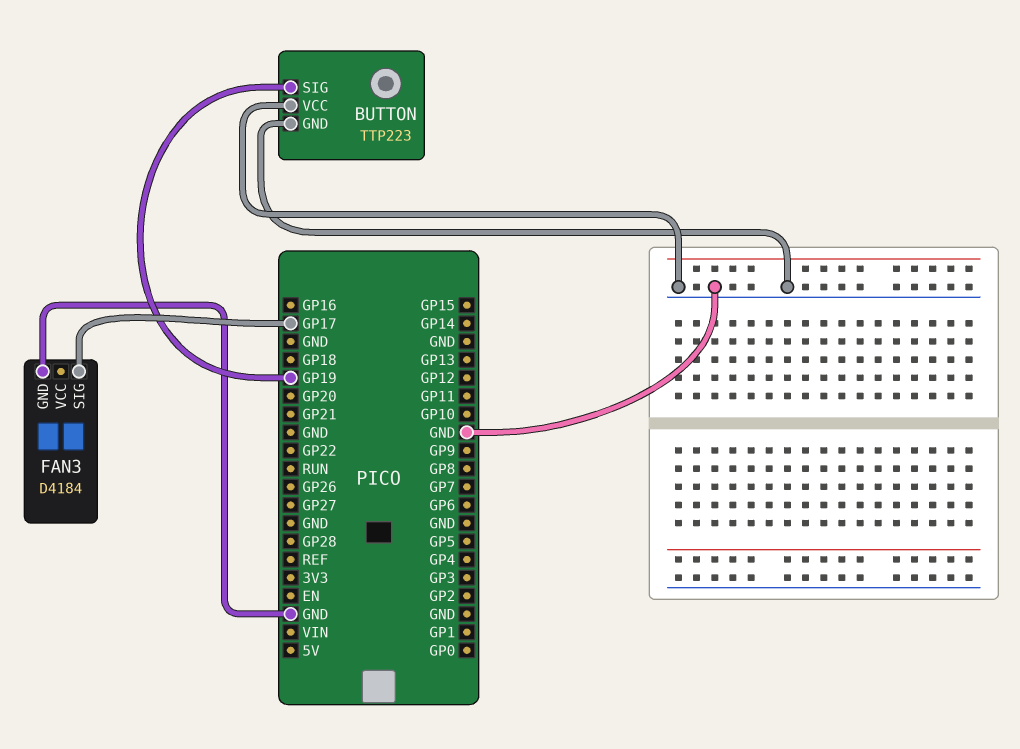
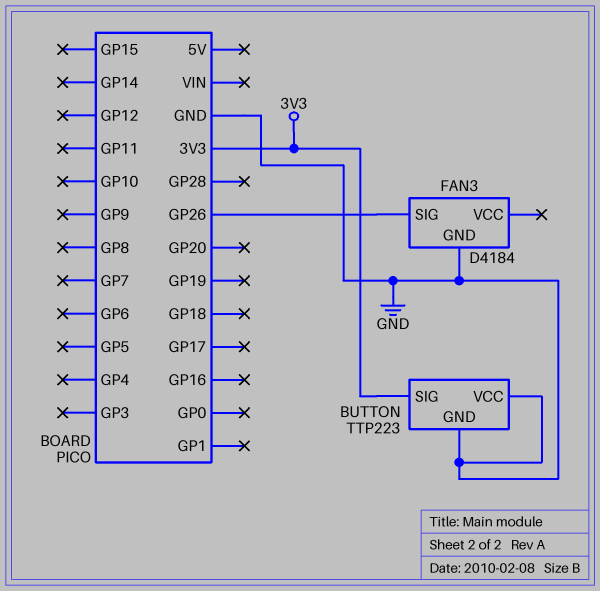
BUTTON pin SIG: GP19 -> 3V3
FAN3 pin SIG: GP17 -> GP26

